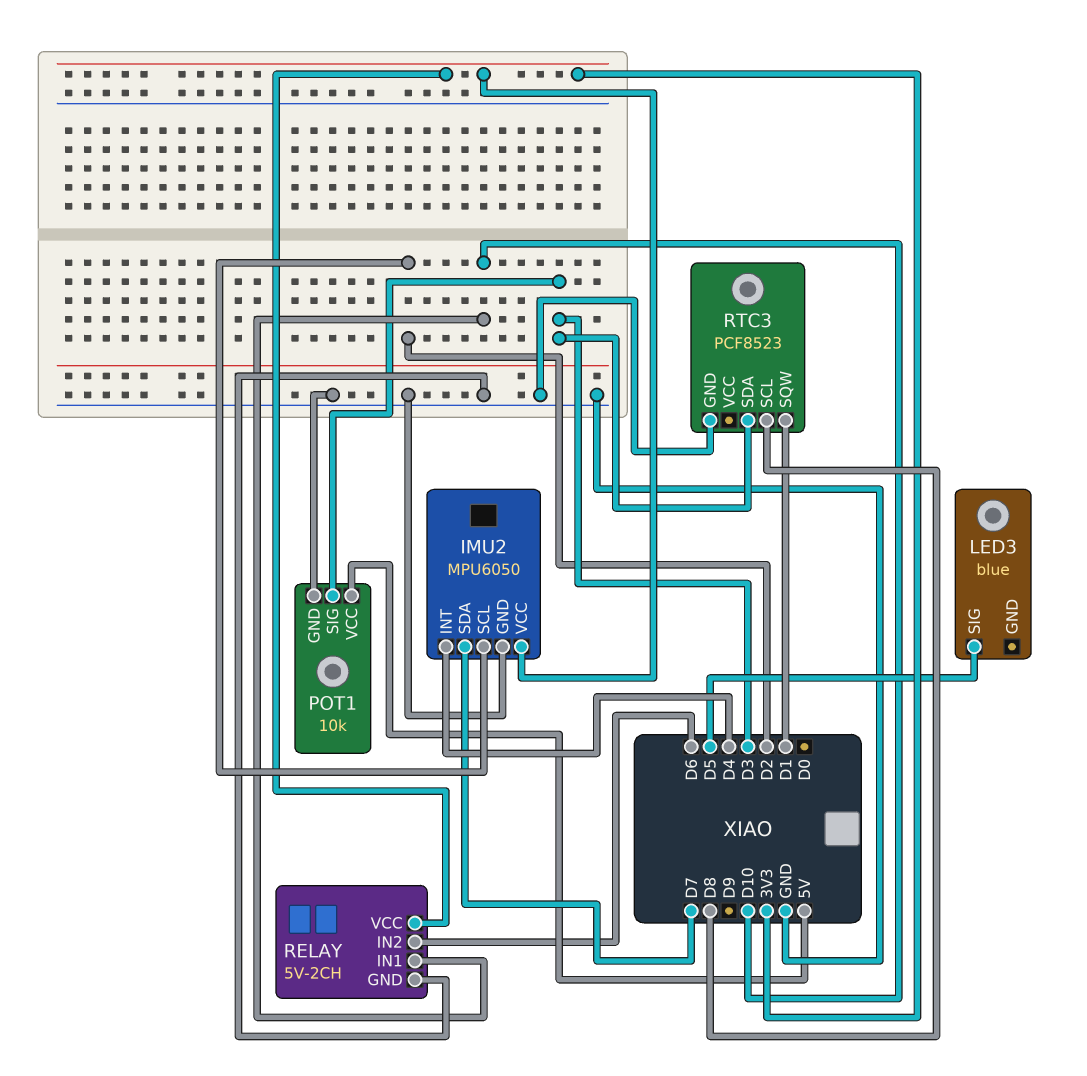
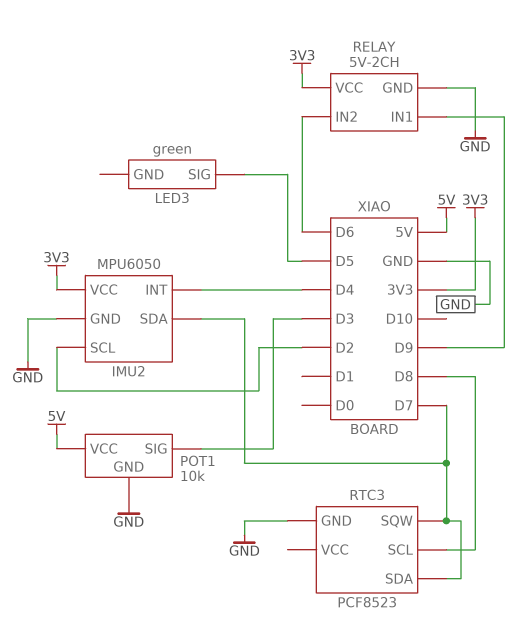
LED3: blue -> green
RELAY pin IN1: D10 -> D9
RTC3 pin SDA: D3 -> D7
RTC3 pin SQW: D1 -> D7

